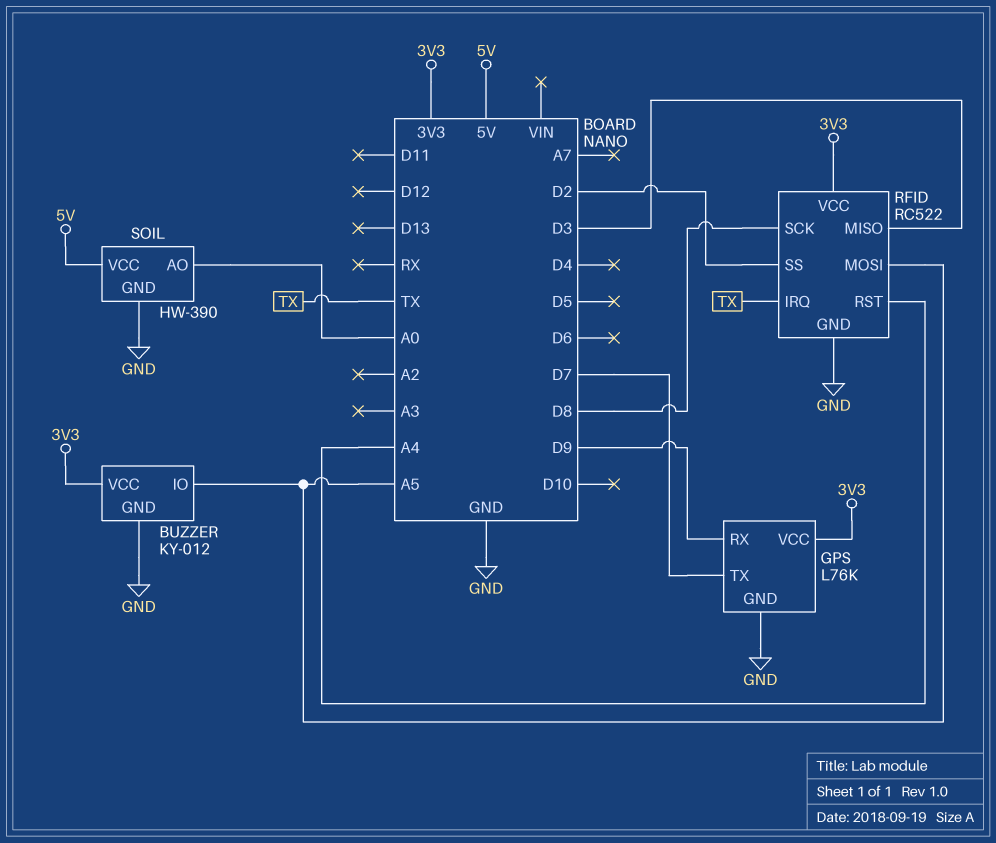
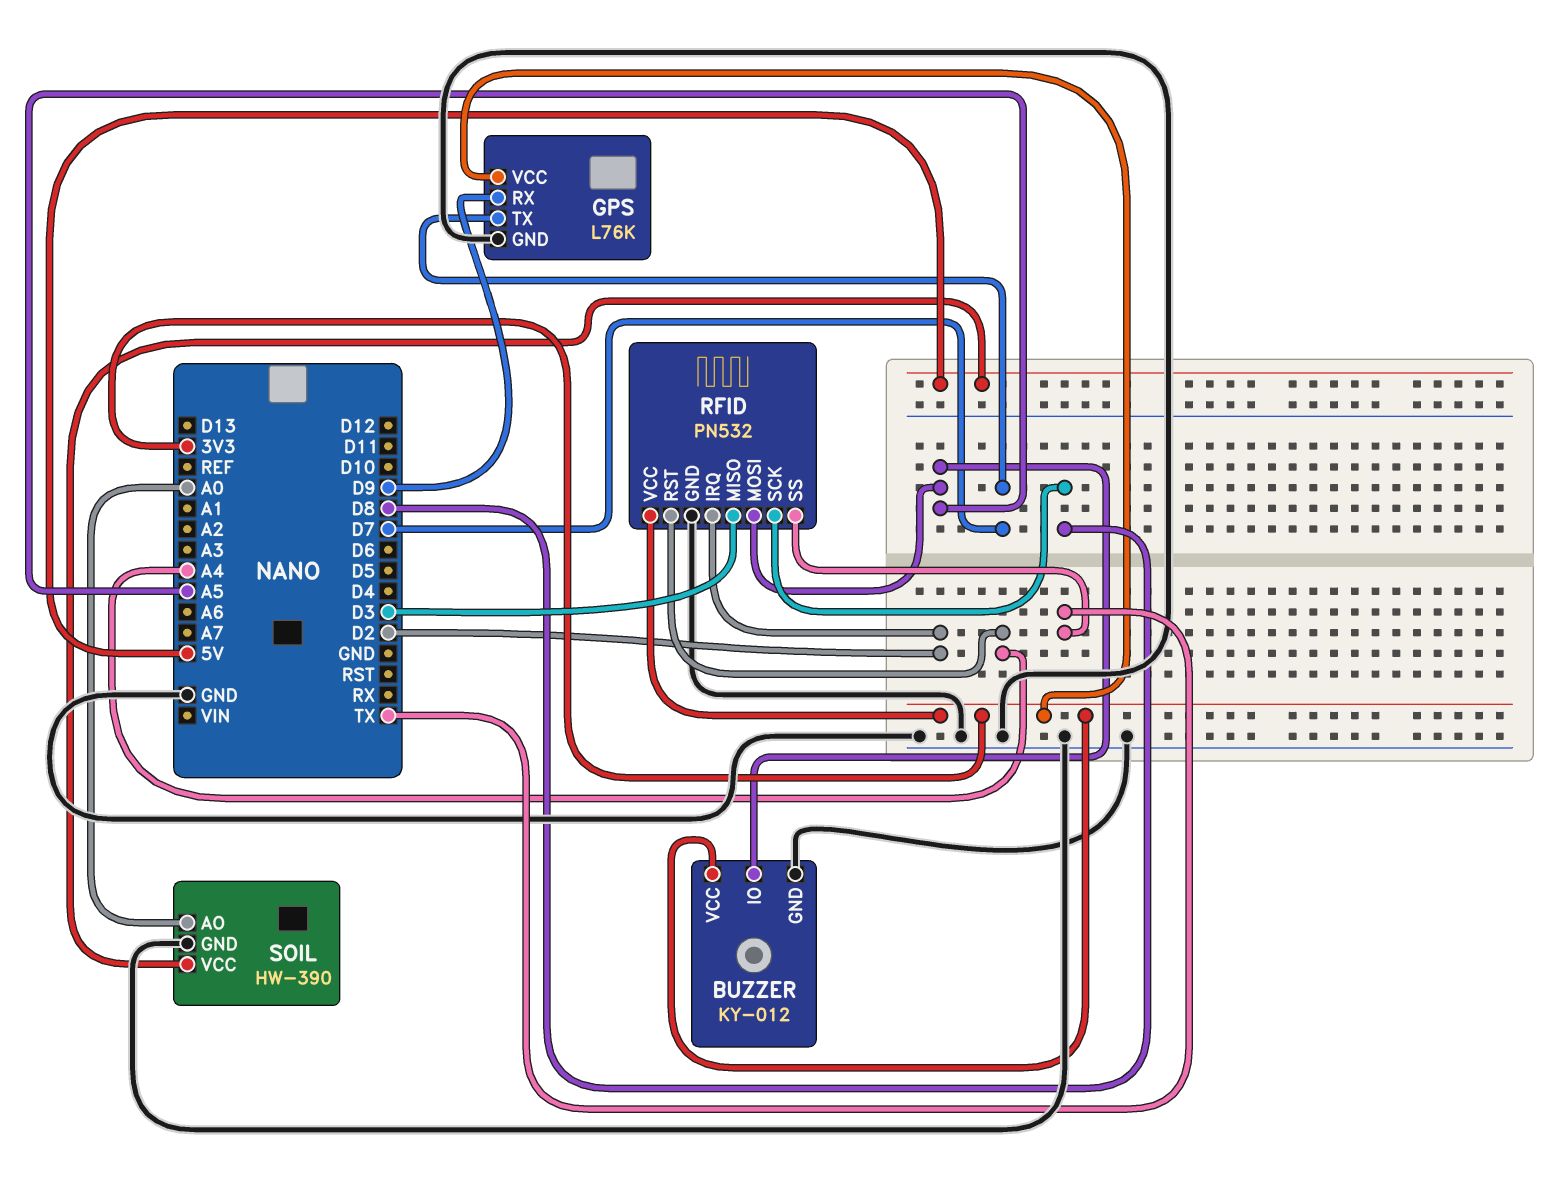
RFID: RC522 -> PN532
RFID pin IRQ: TX -> D2
RFID pin SS: D2 -> TX

